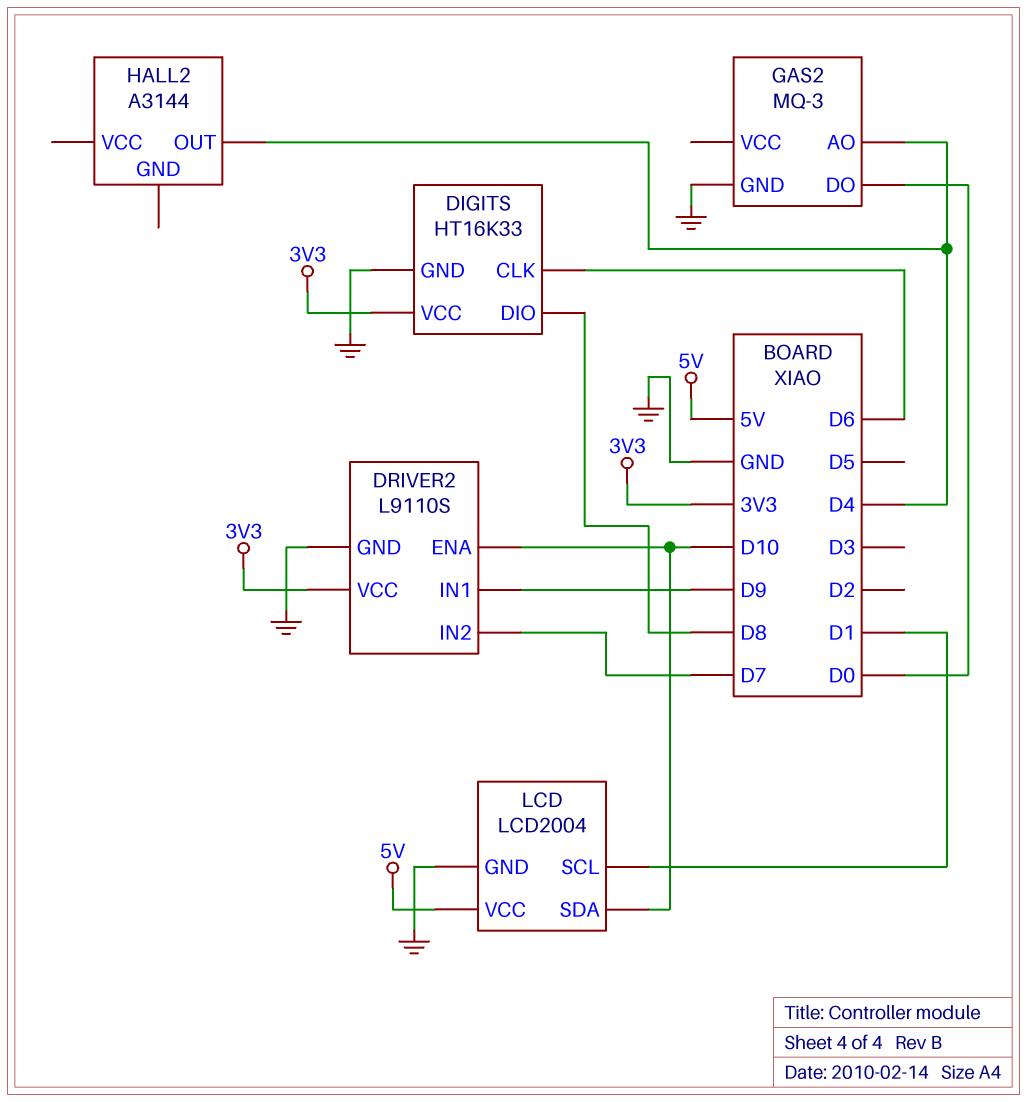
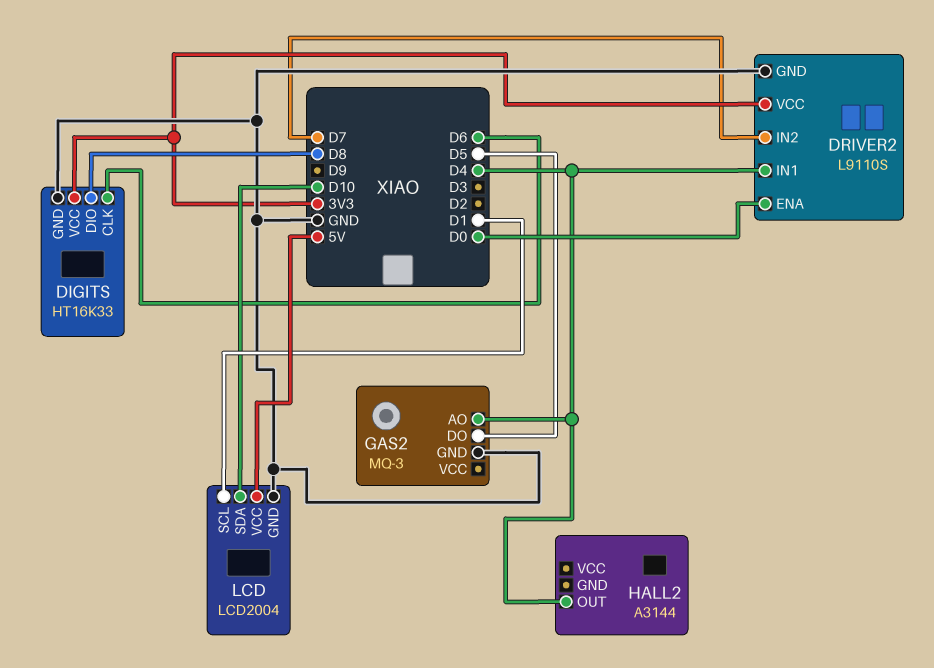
DRIVER2 pin ENA: D10 -> D0
DRIVER2 pin IN1: D9 -> D4
GAS2 pin DO: D0 -> D5

